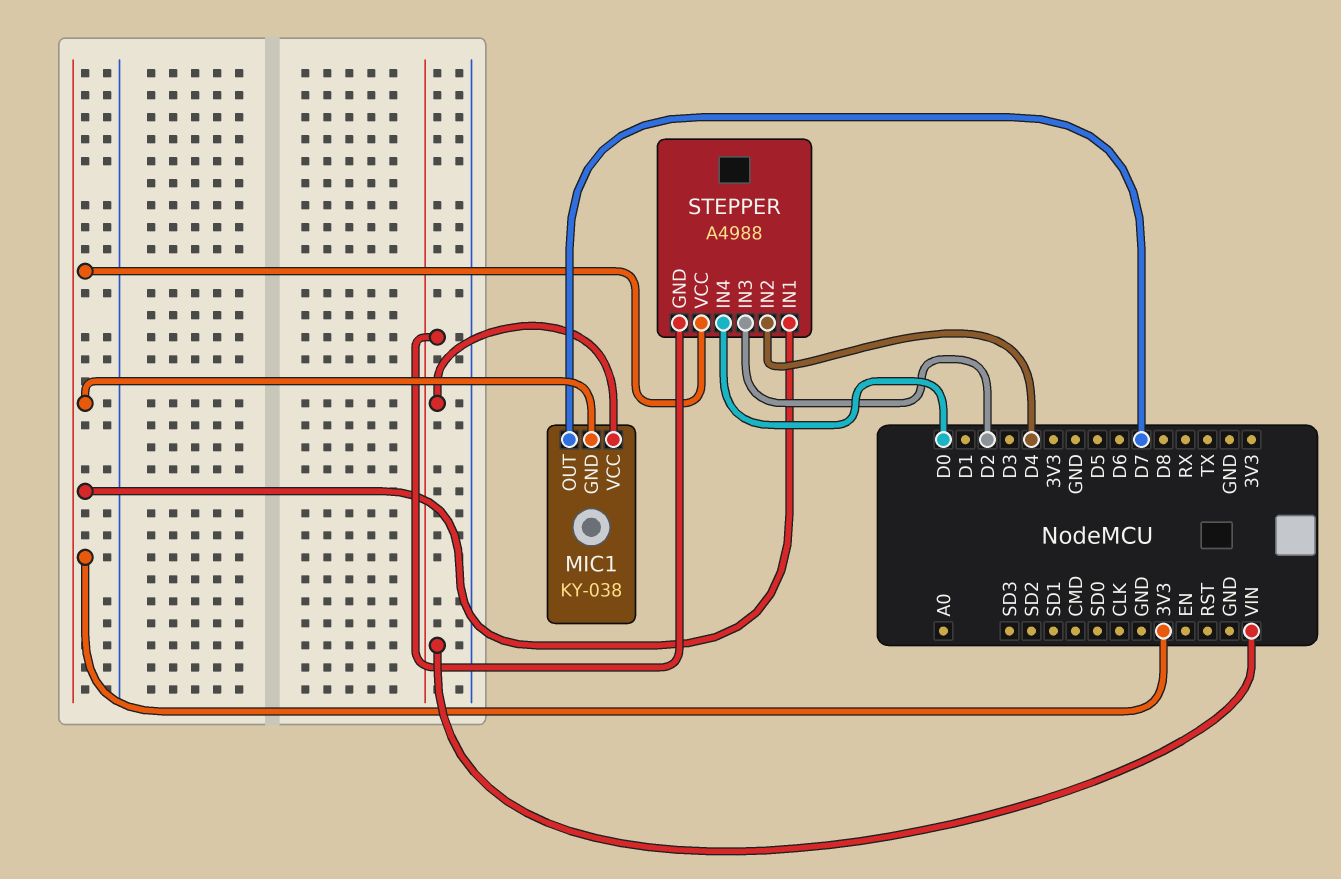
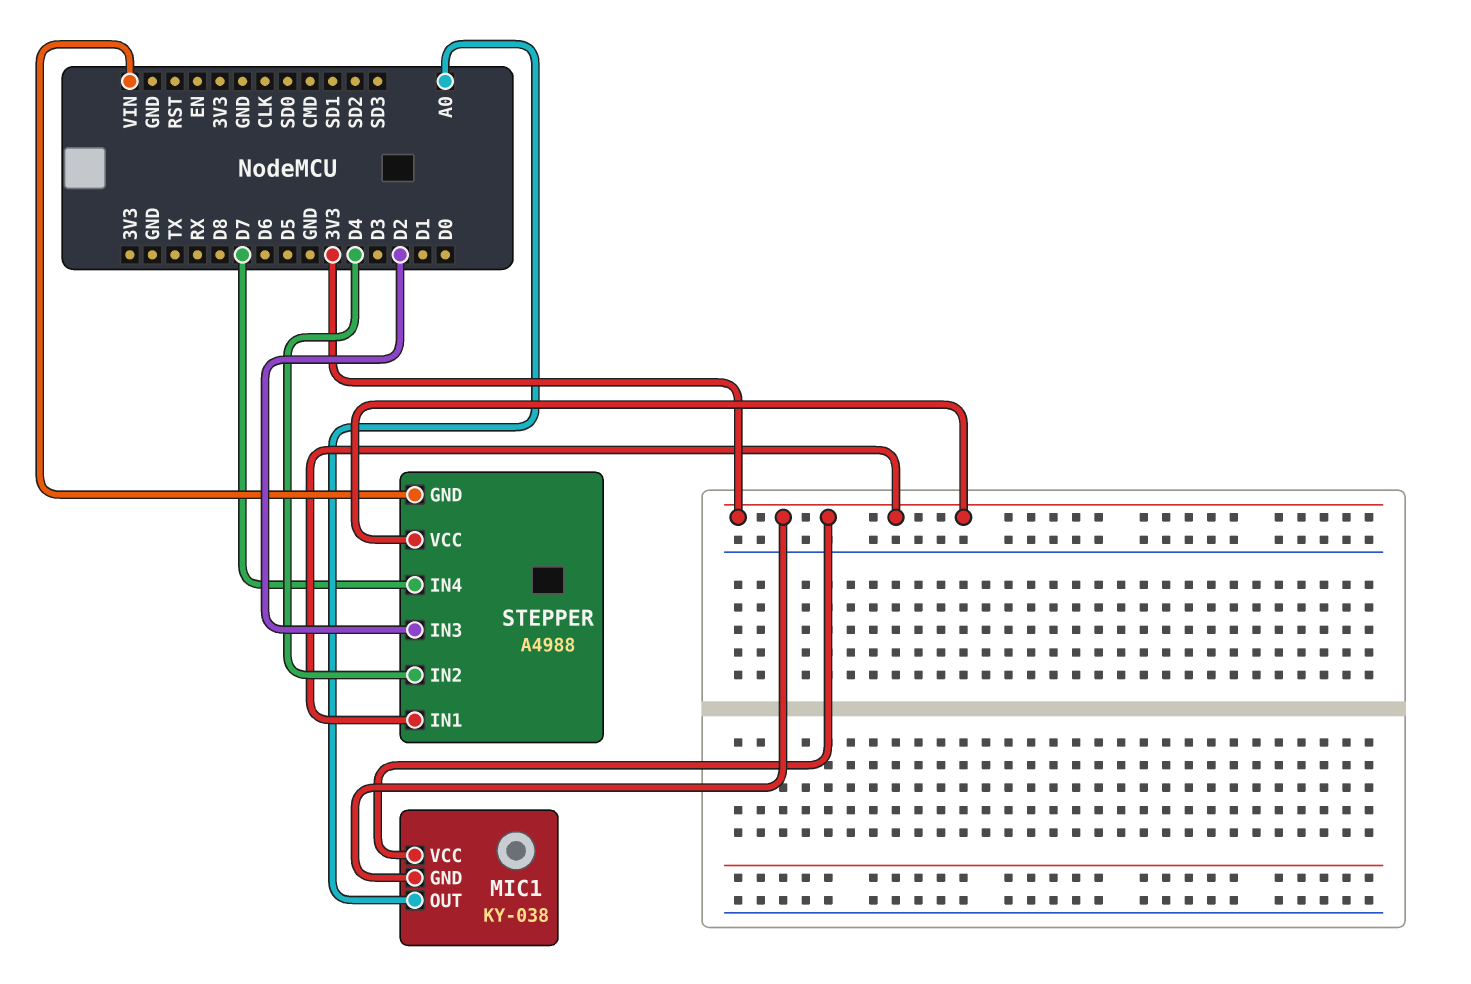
MIC1 pin OUT: D7 -> A0
MIC1 pin VCC: VIN -> 3V3
STEPPER pin IN4: D0 -> D7

